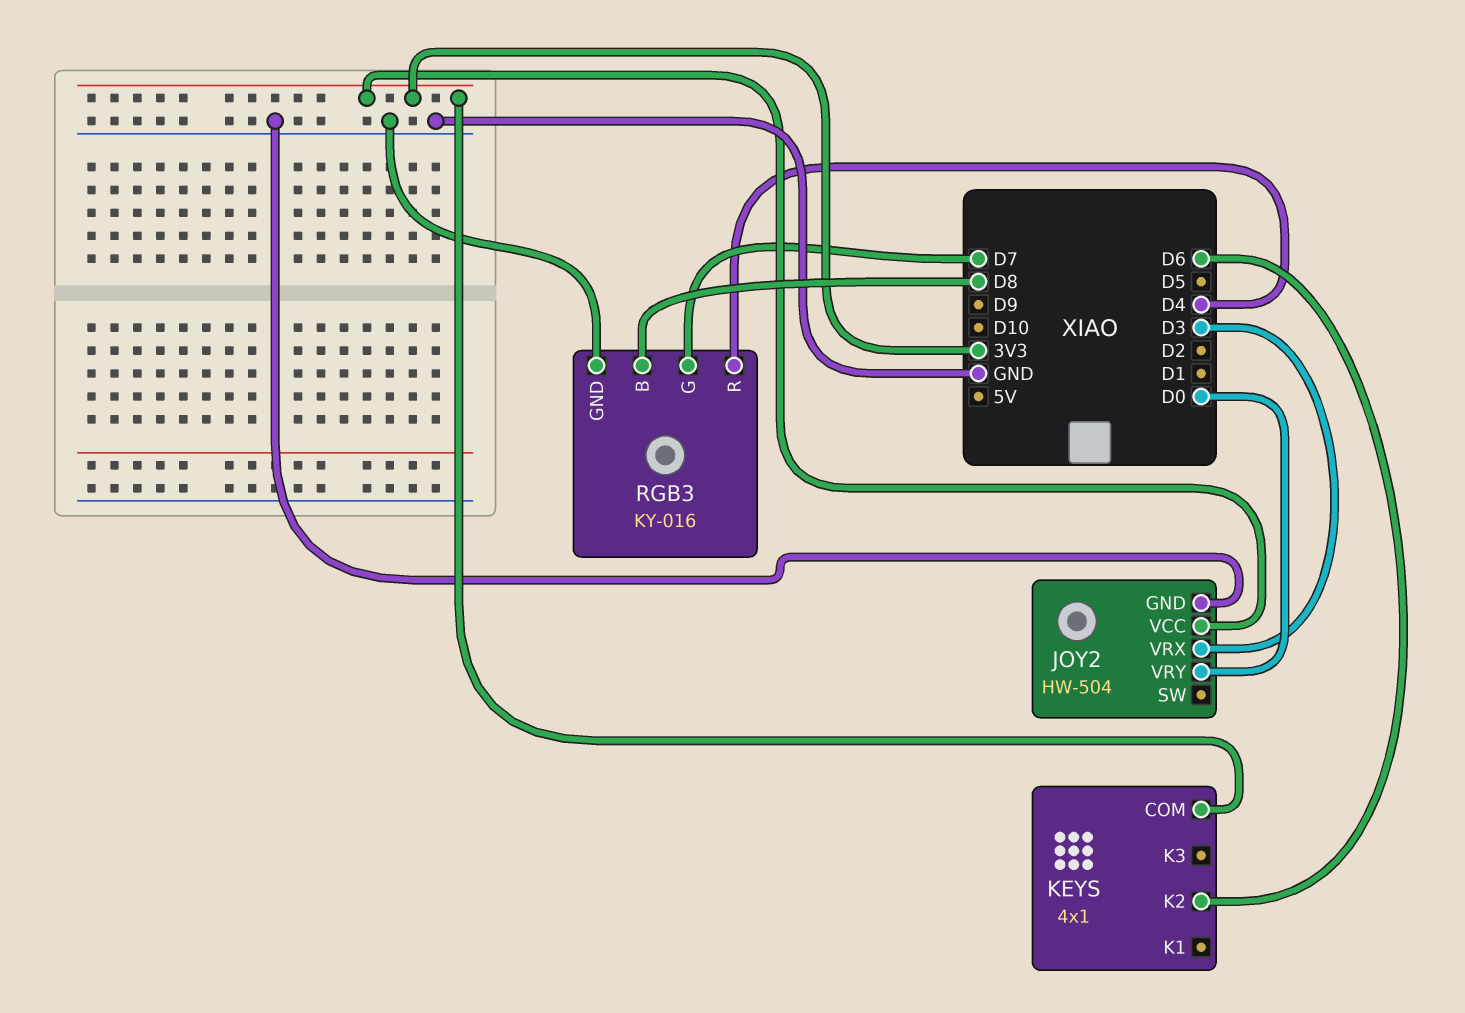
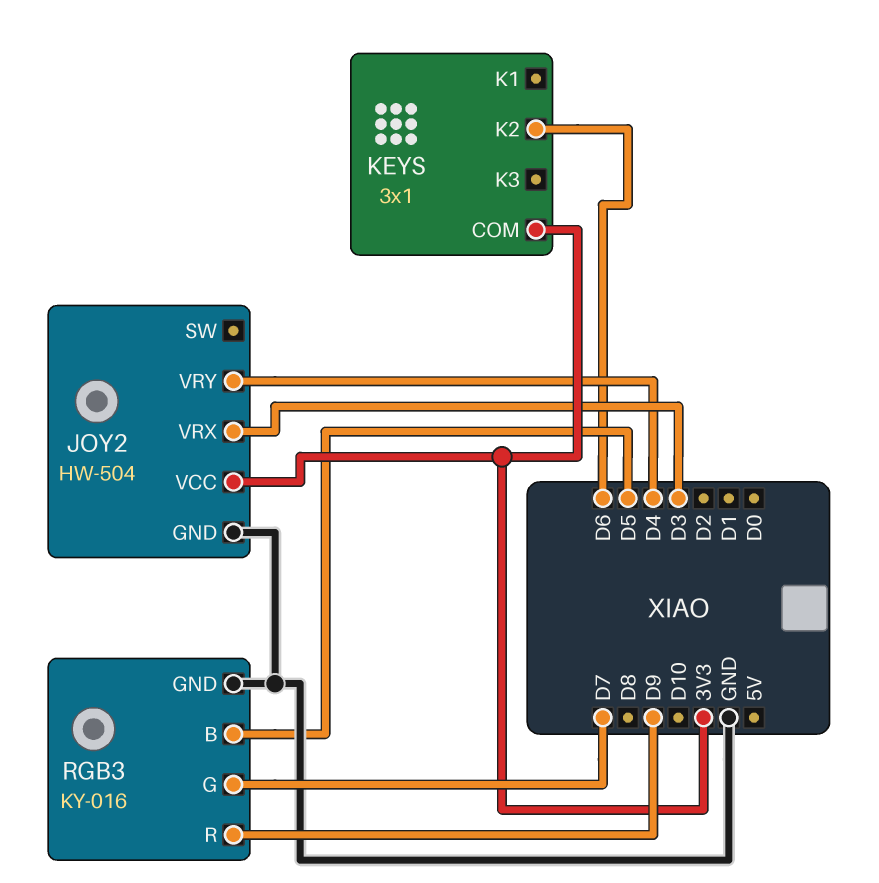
JOY2 pin VRY: D0 -> D4
KEYS: 4x1 -> 3x1
RGB3 pin B: D8 -> D5
RGB3 pin R: D4 -> D9

